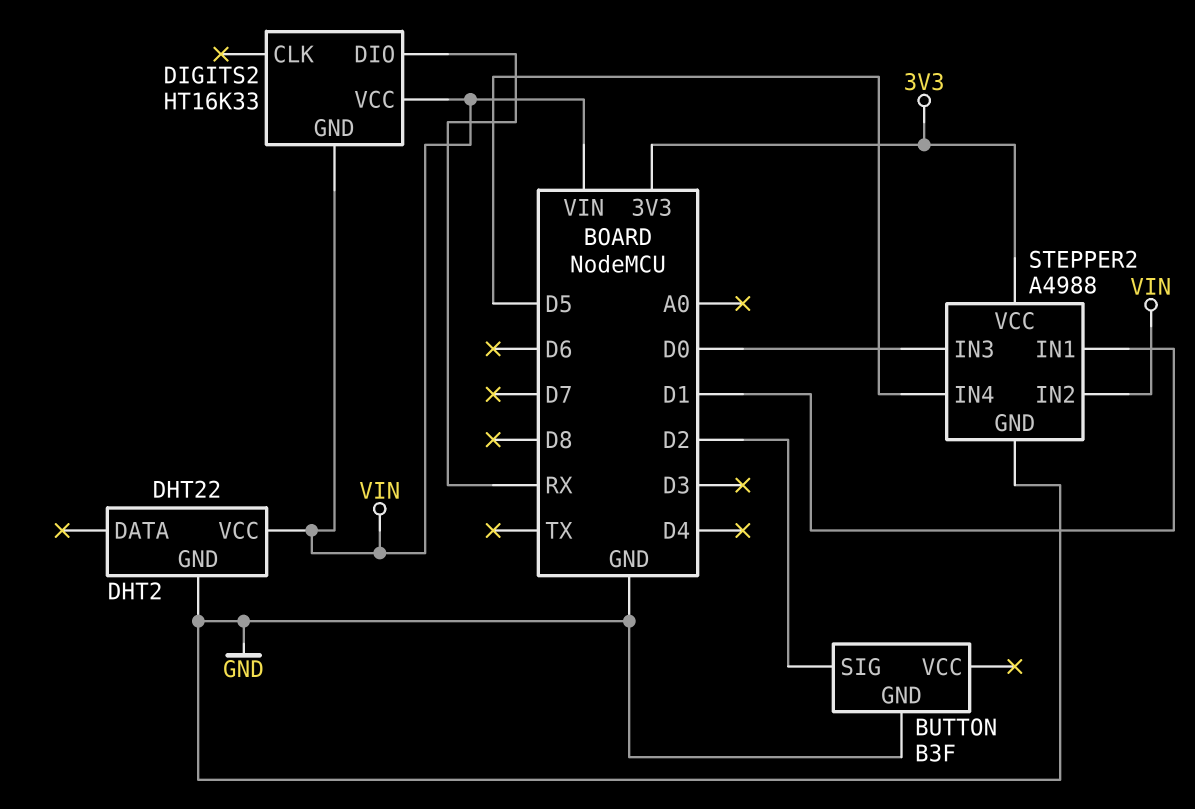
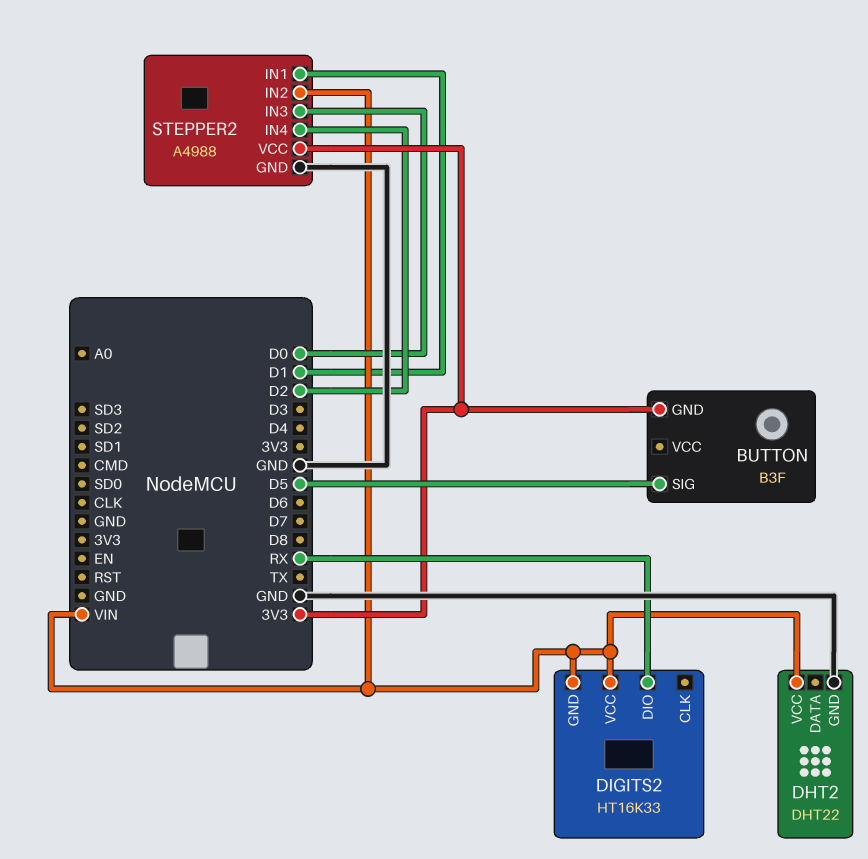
BUTTON pin GND: GND -> 3V3
BUTTON pin SIG: D2 -> D5
STEPPER2 pin IN4: D5 -> D2

